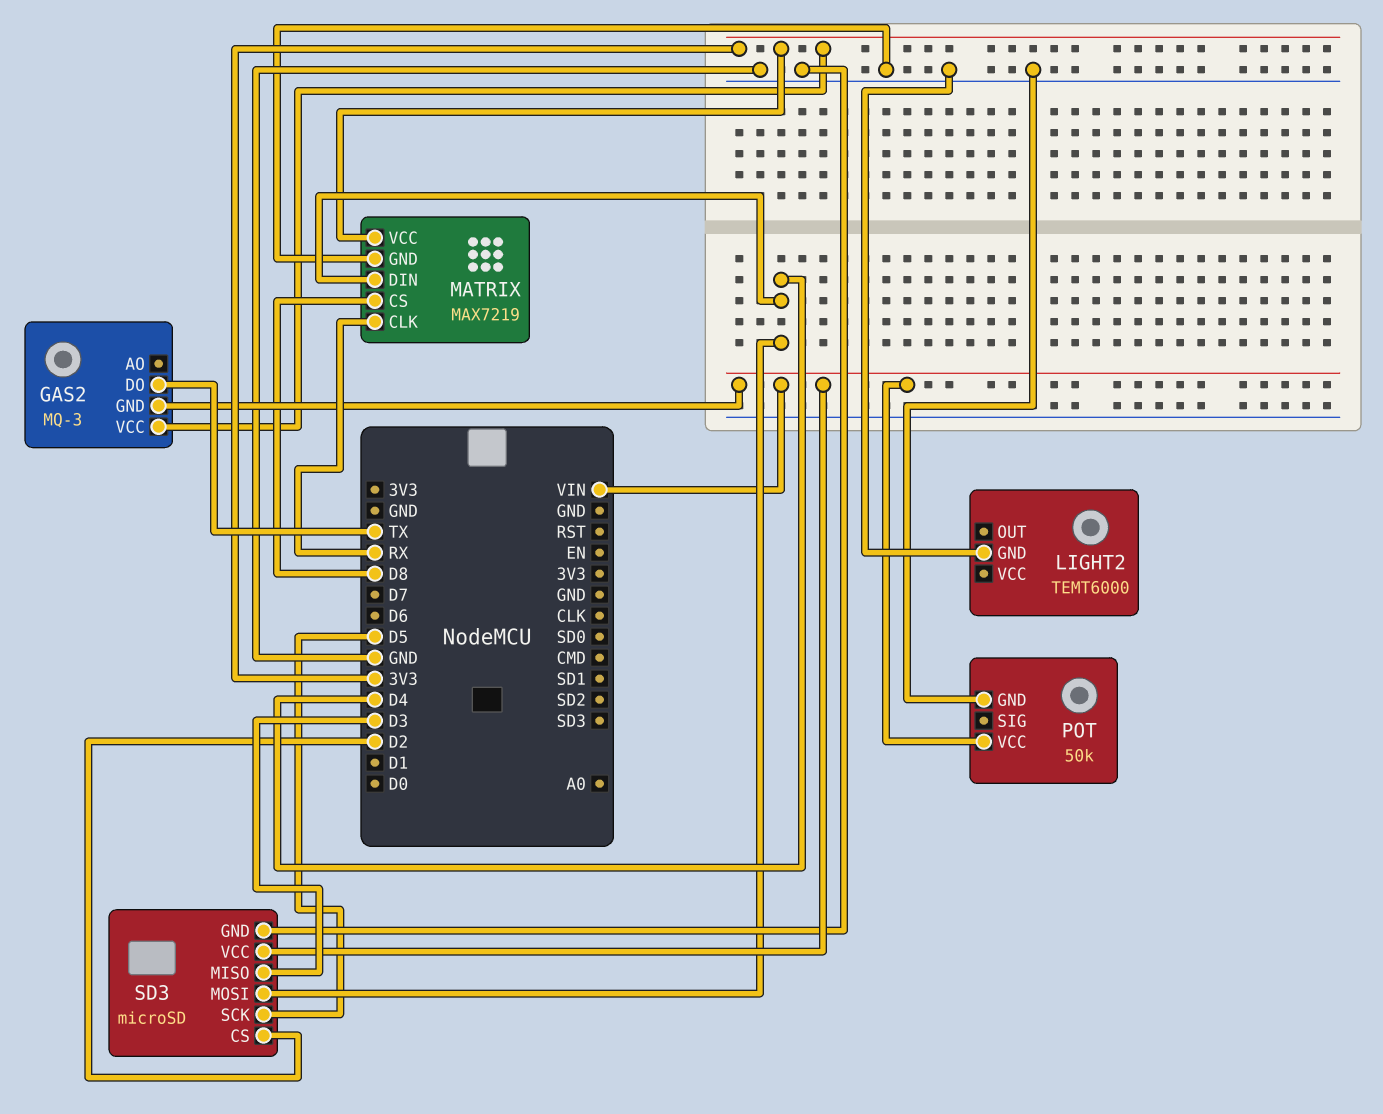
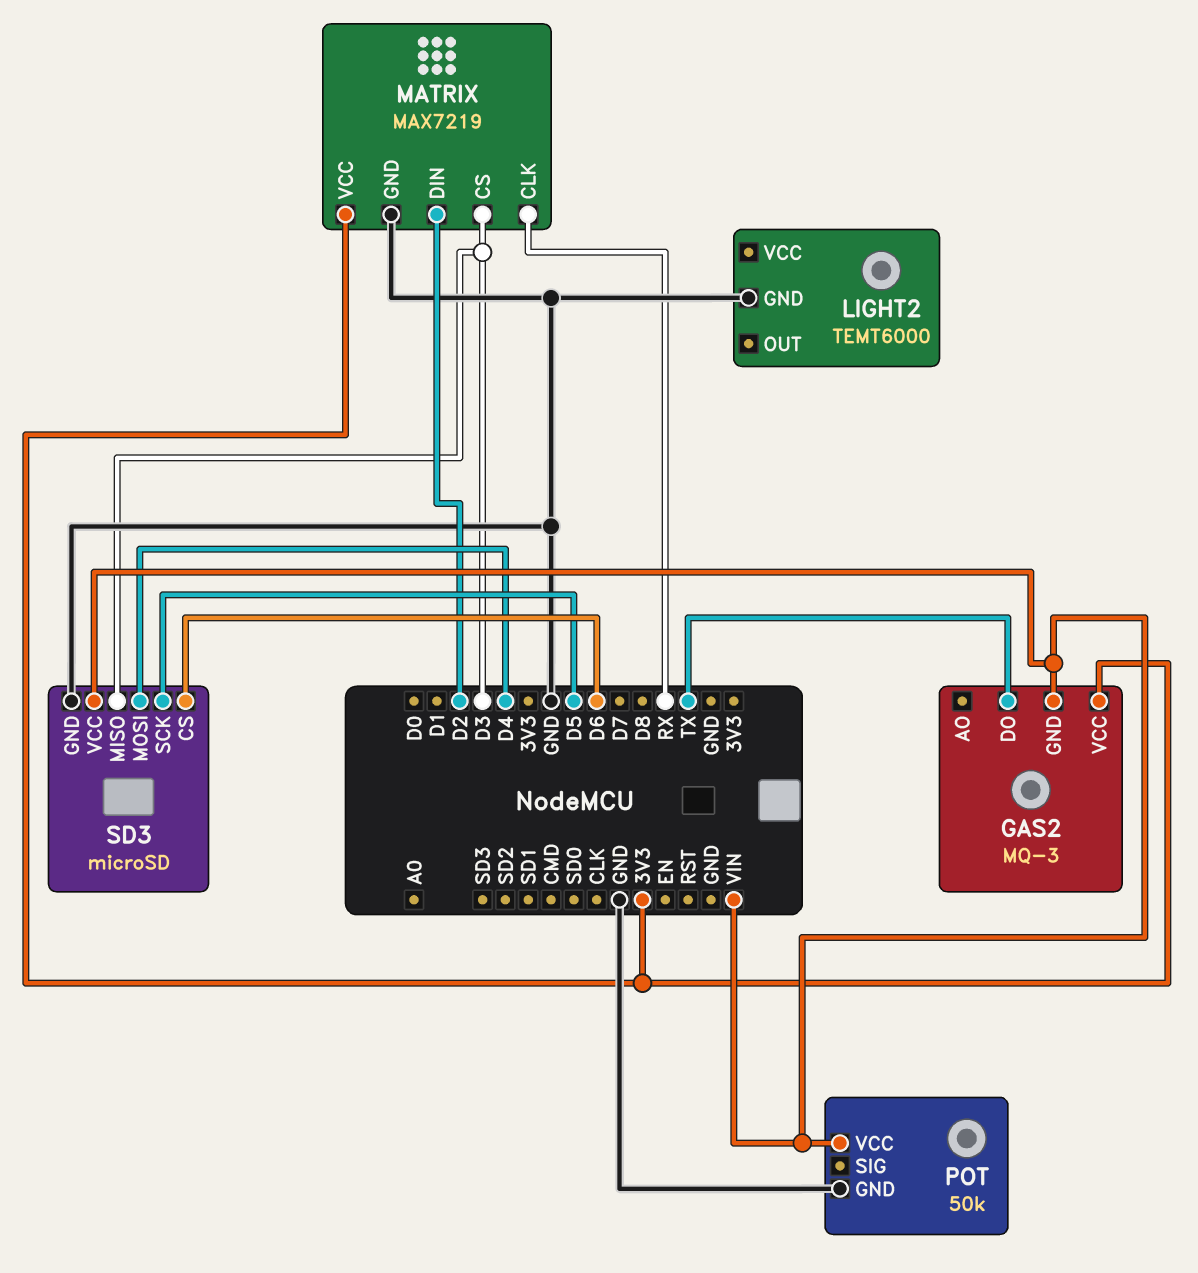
MATRIX pin CS: D8 -> D3
MATRIX pin DIN: D4 -> D2
SD3 pin CS: D2 -> D6

